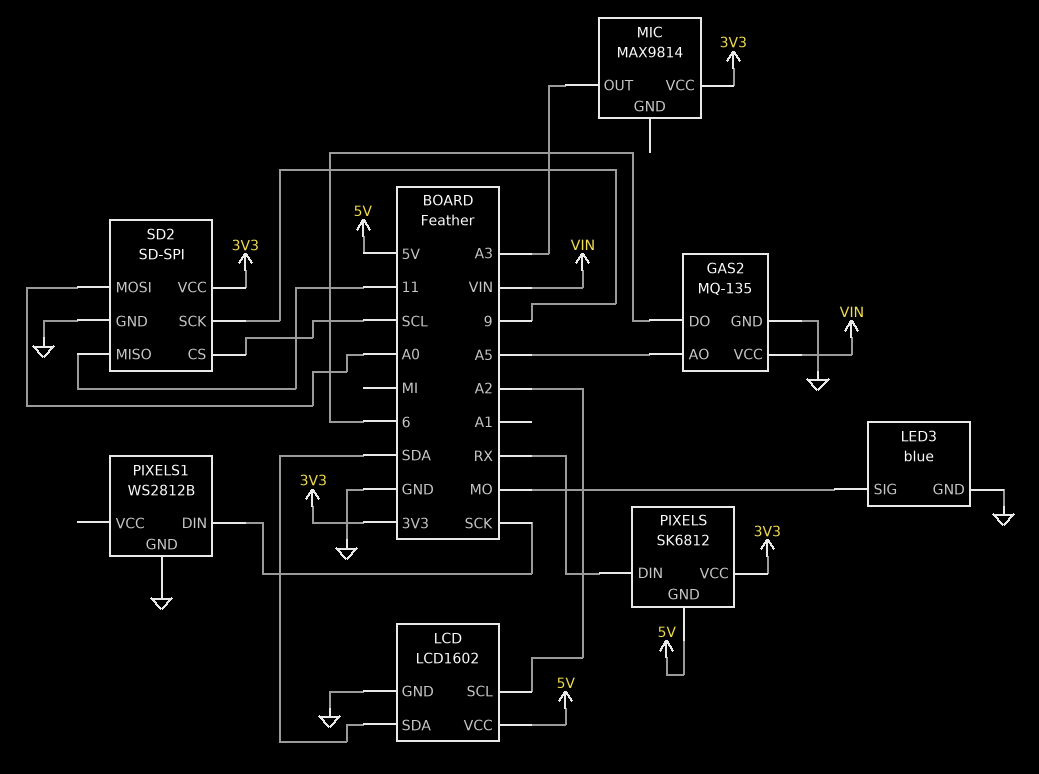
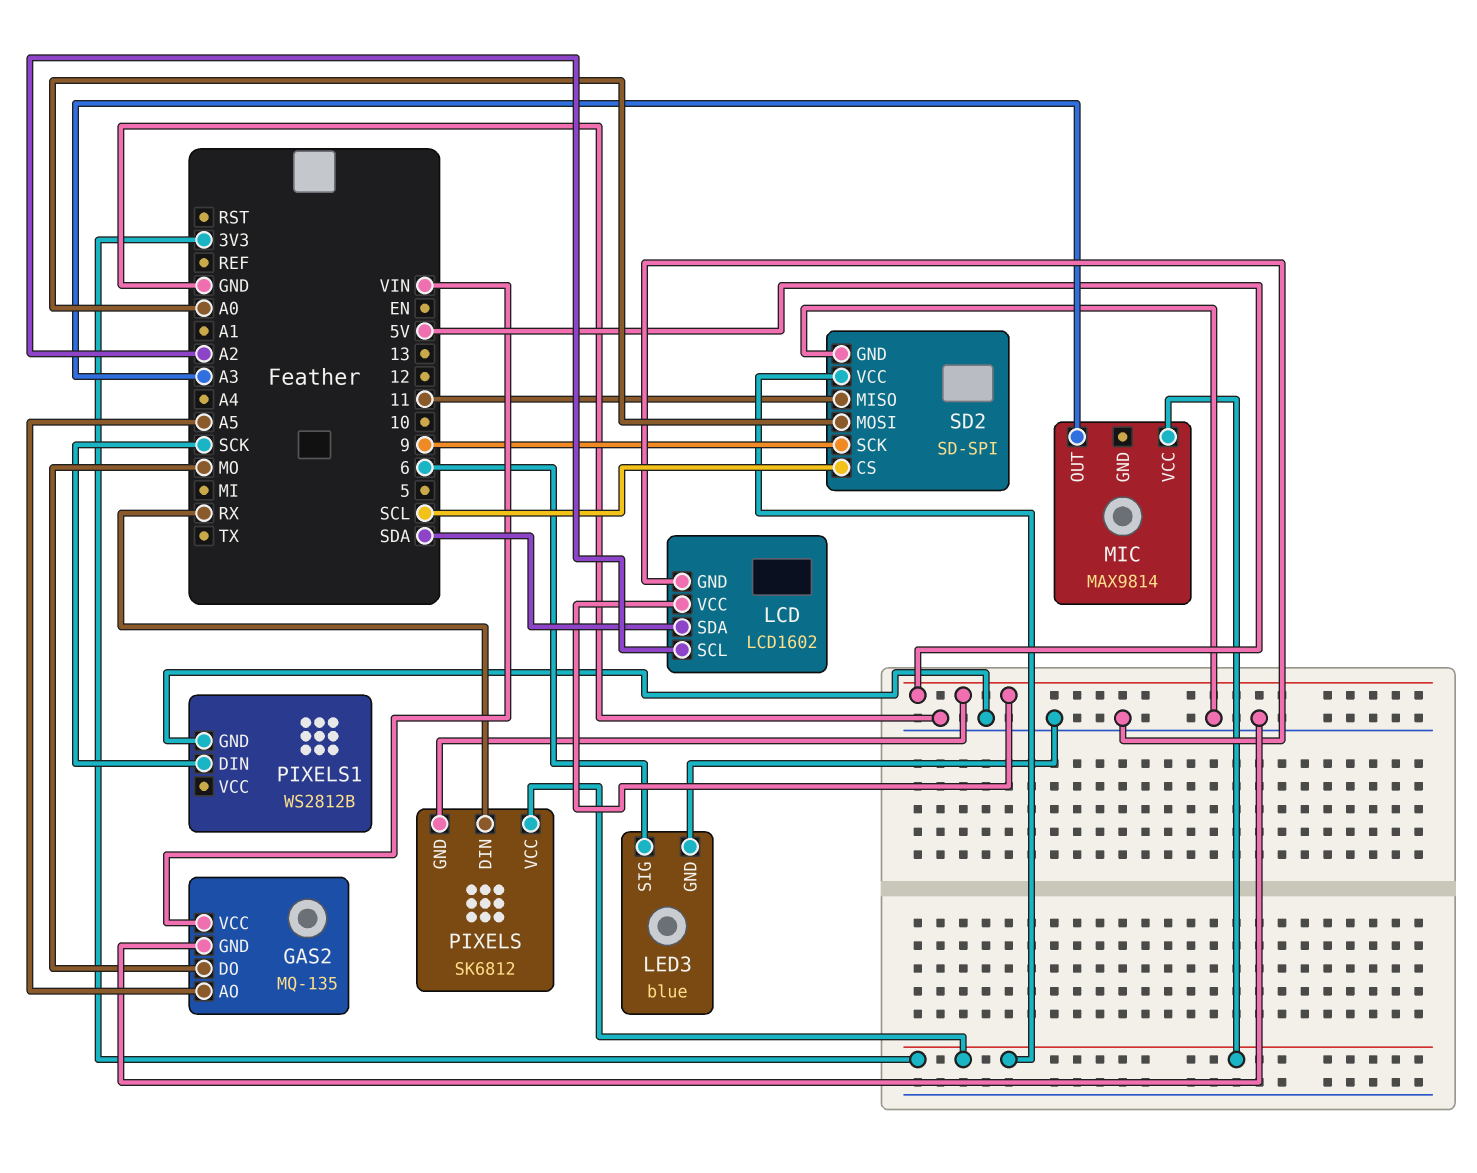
GAS2 pin DO: 6 -> MO
LED3 pin SIG: MO -> 6

